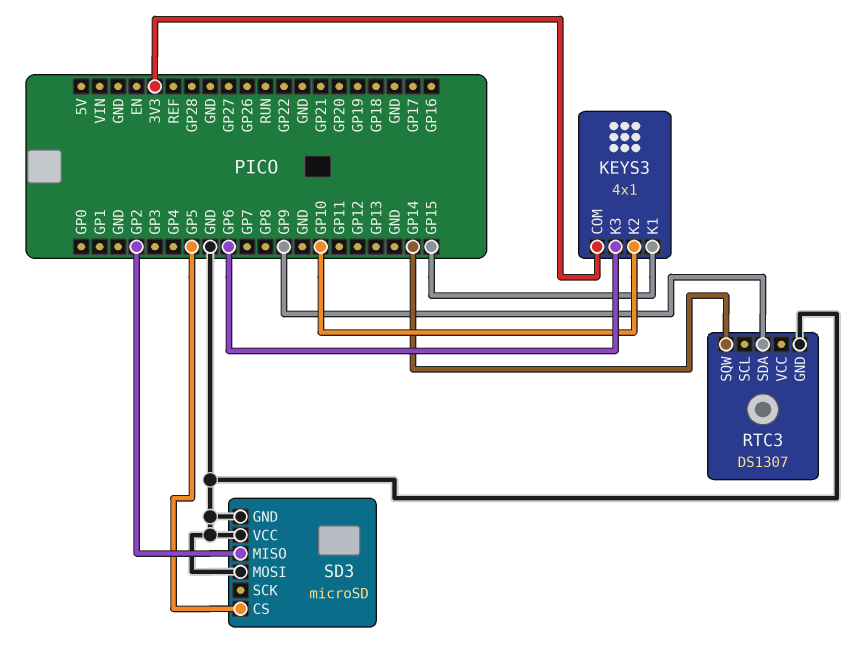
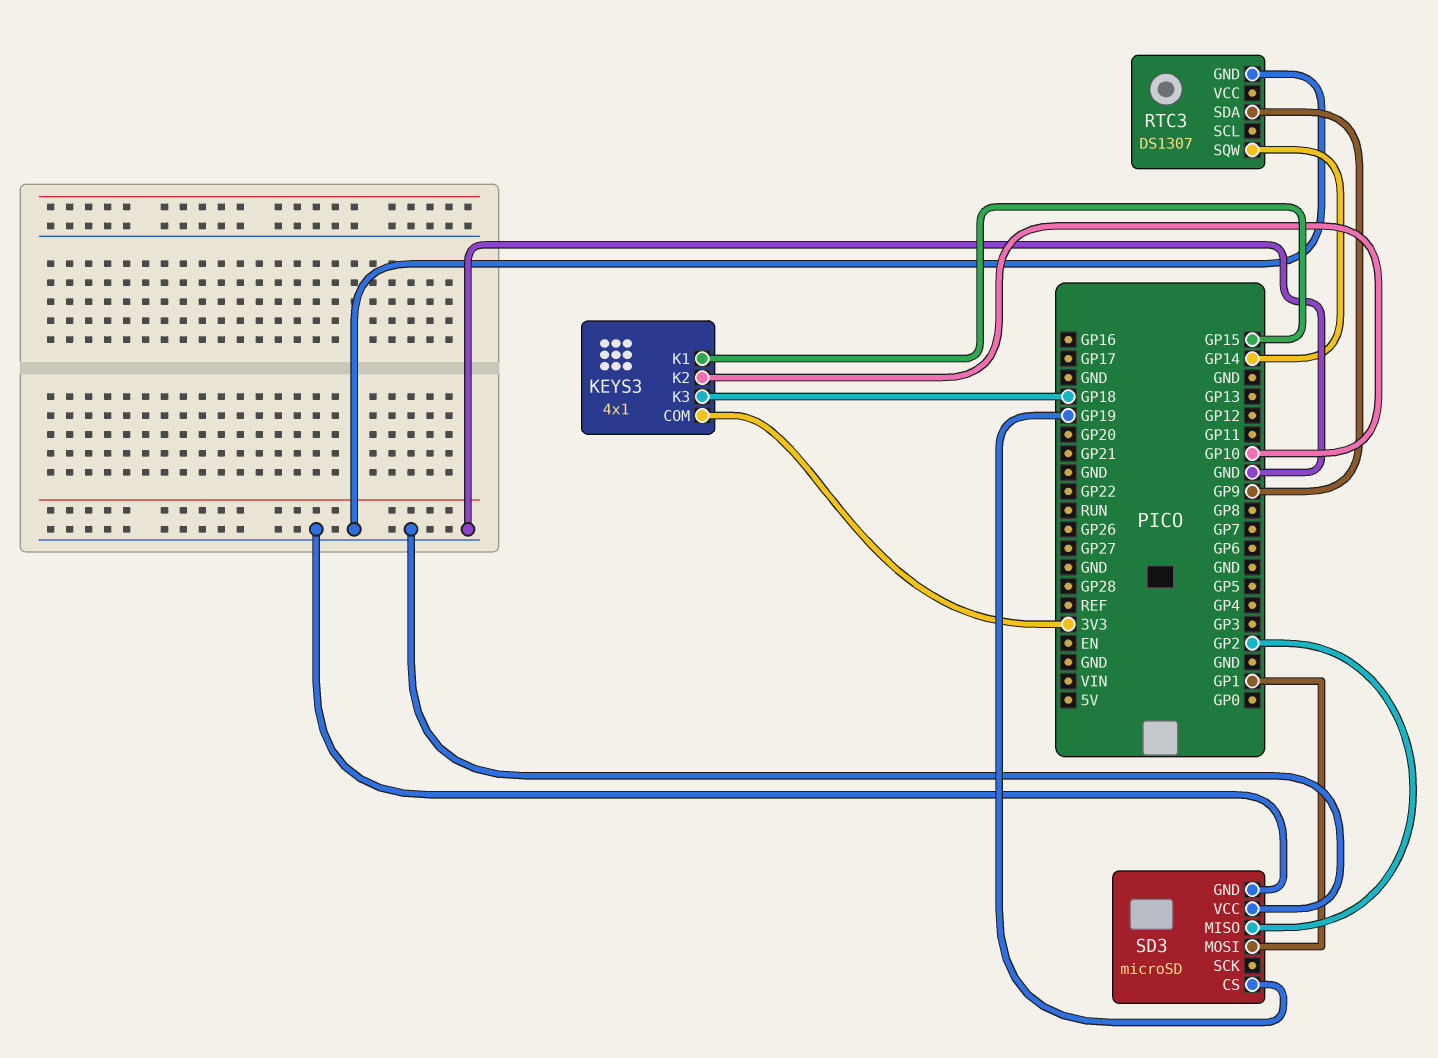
KEYS3 pin K3: GP6 -> GP18
SD3 pin CS: GP5 -> GP19
SD3 pin MOSI: GND -> GP1

